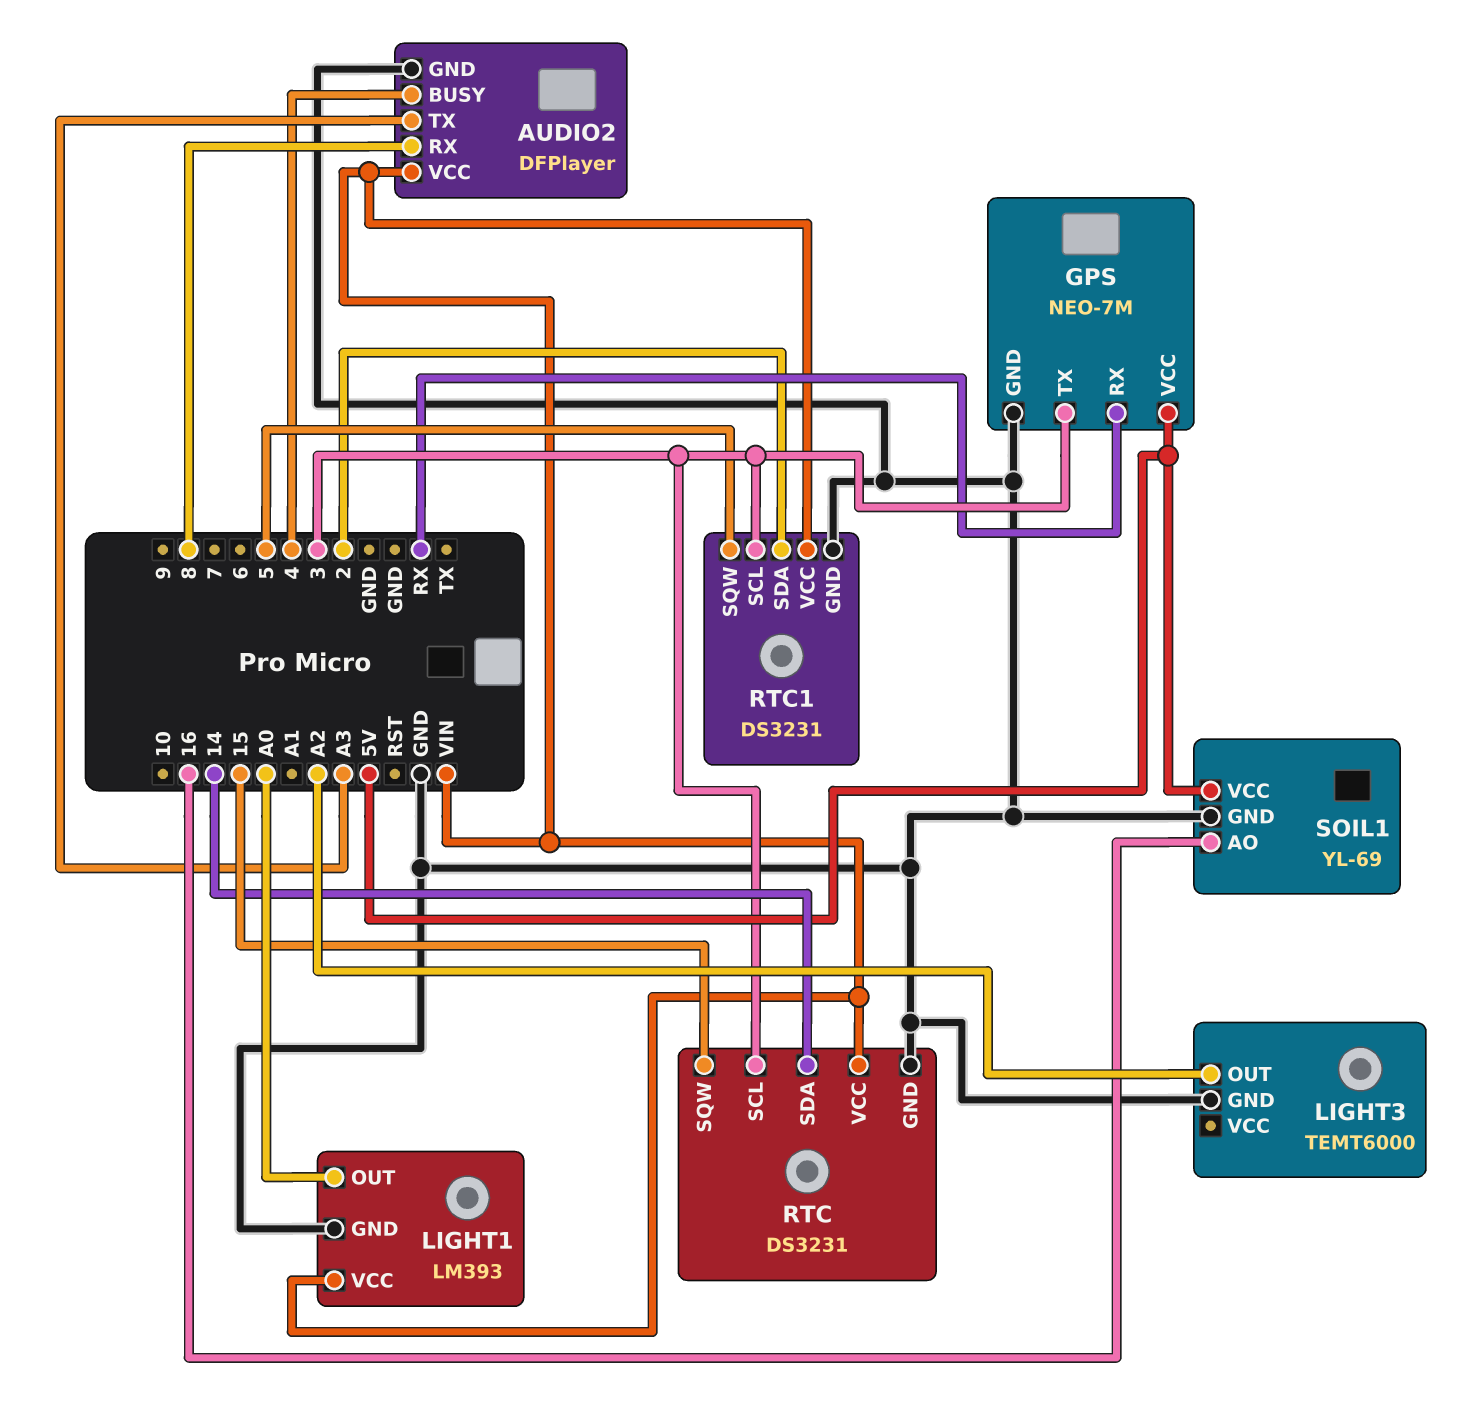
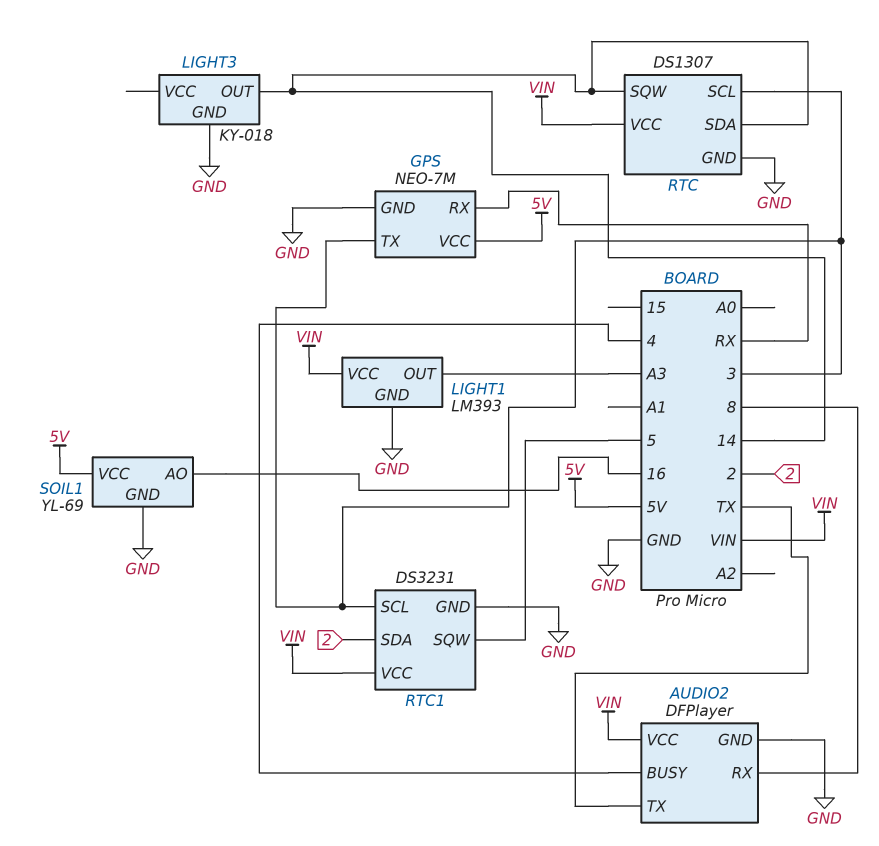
AUDIO2 pin TX: A3 -> TX
LIGHT1 pin OUT: A0 -> A3
LIGHT3: TEMT6000 -> KY-018
LIGHT3 pin OUT: A2 -> 14
RTC: DS3231 -> DS1307
RTC pin SQW: 15 -> 14

